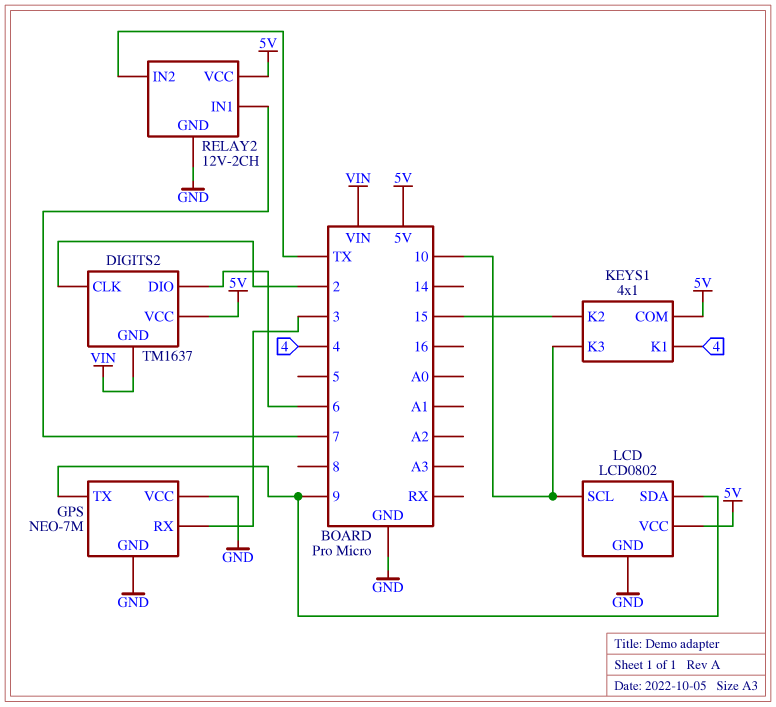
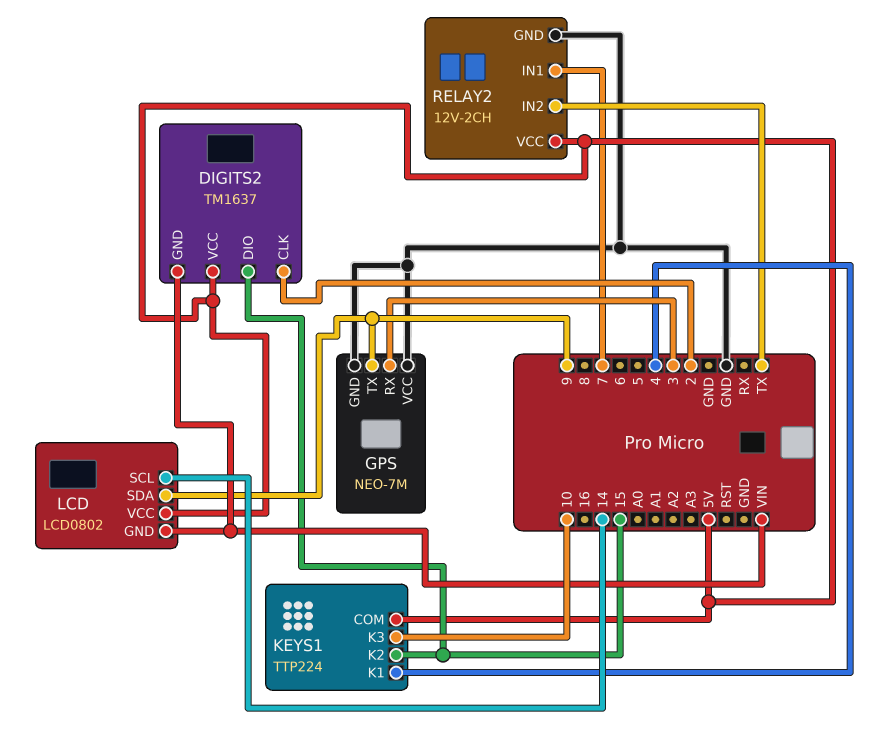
DIGITS2 pin DIO: 6 -> 15
KEYS1: 4x1 -> TTP224
LCD pin GND: GND -> VIN
LCD pin SCL: 10 -> 14

